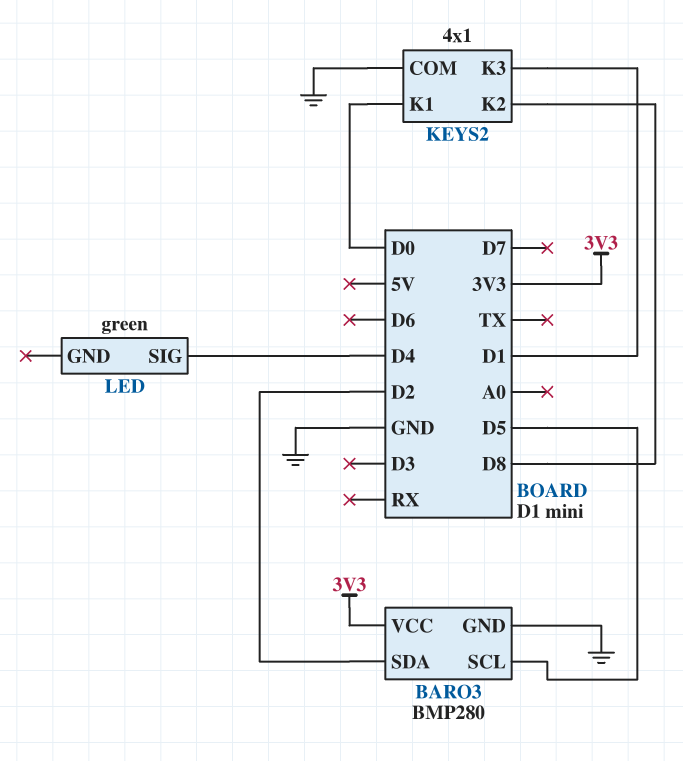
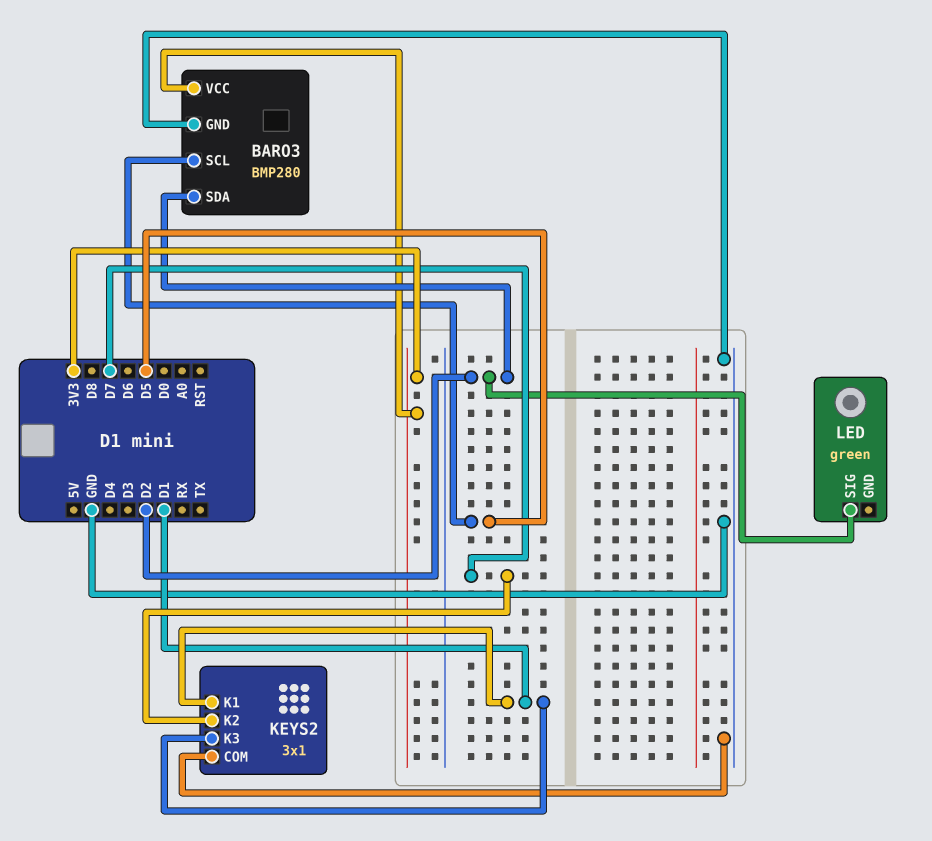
KEYS2: 4x1 -> 3x1
KEYS2 pin K1: D0 -> D1
KEYS2 pin K2: D8 -> D7
LED pin SIG: D4 -> D2

